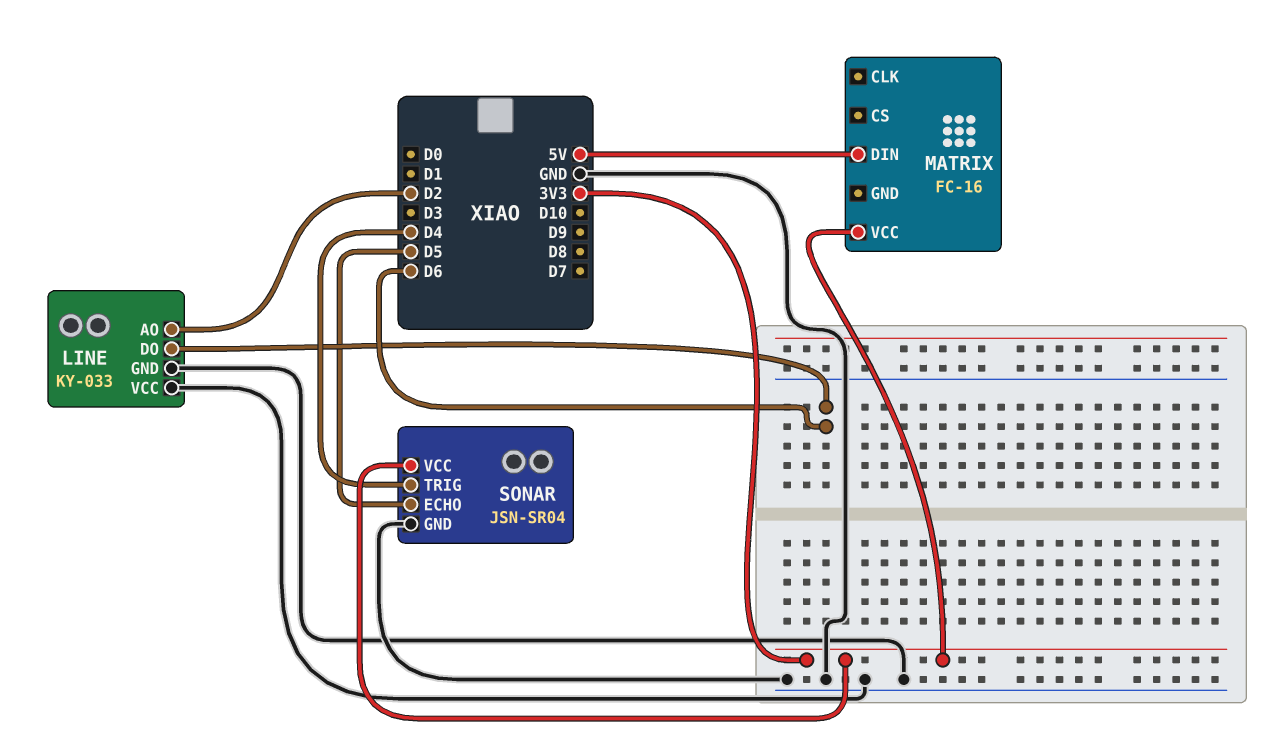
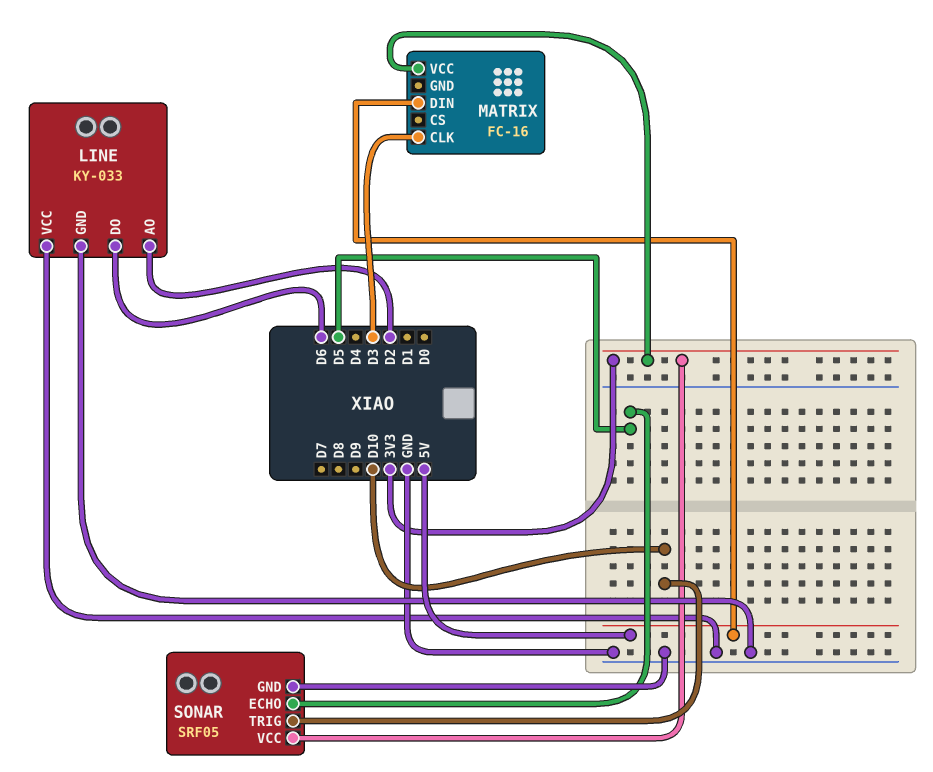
MATRIX pin CLK: none -> D3
SONAR: JSN-SR04 -> SRF05
SONAR pin TRIG: D4 -> D10

